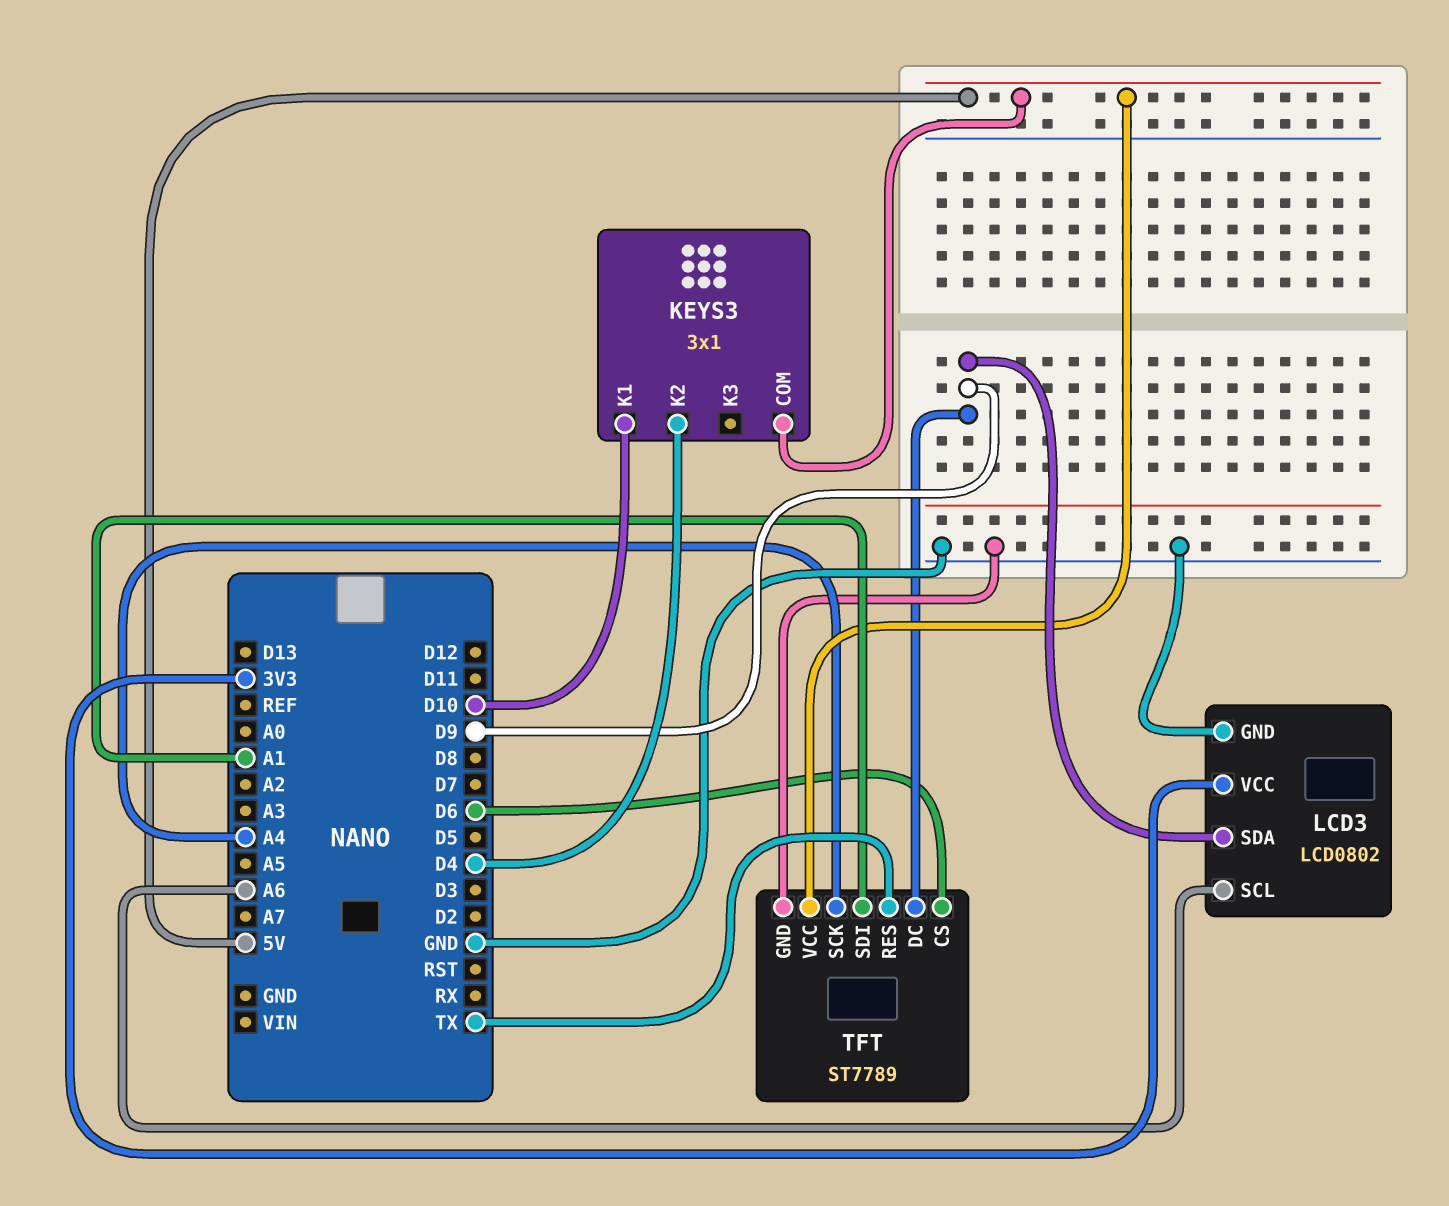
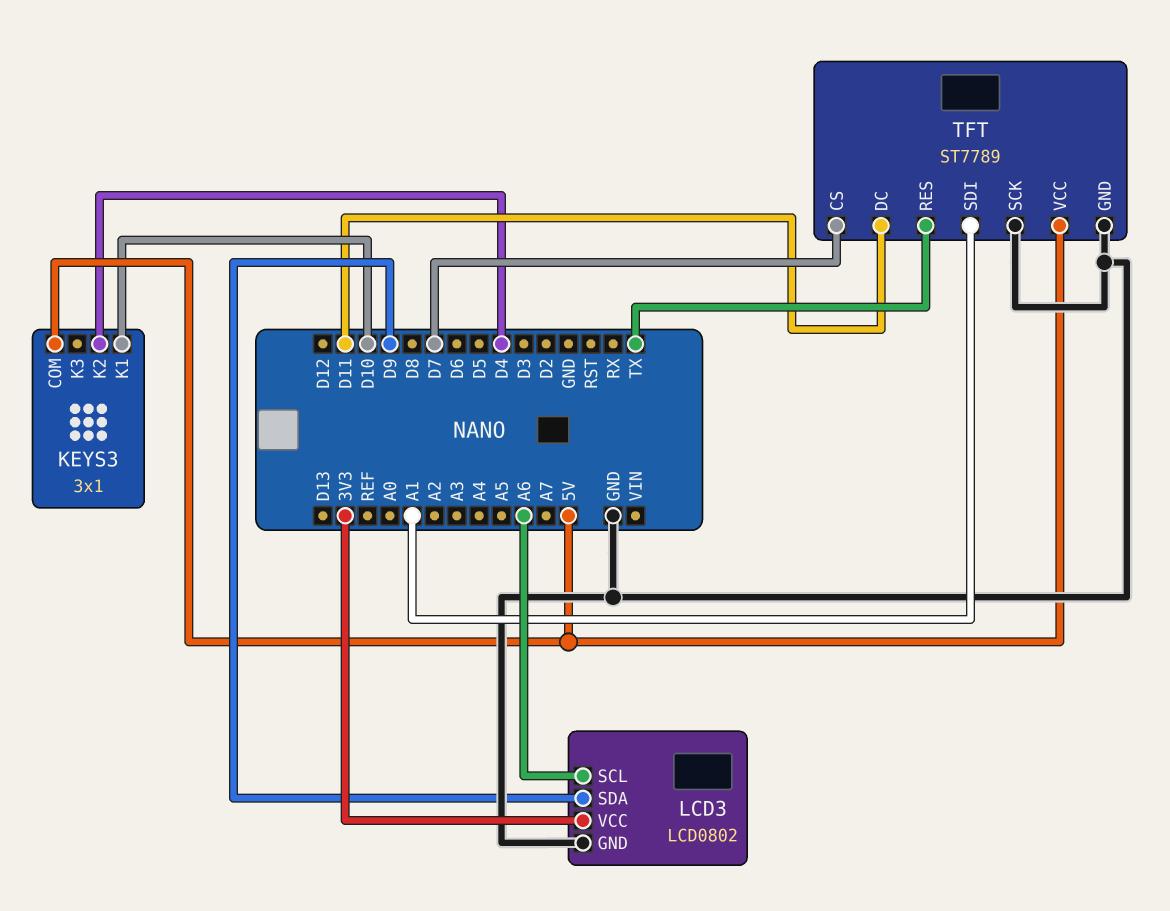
TFT pin CS: D6 -> D7
TFT pin DC: D9 -> D11
TFT pin SCK: A4 -> GND

